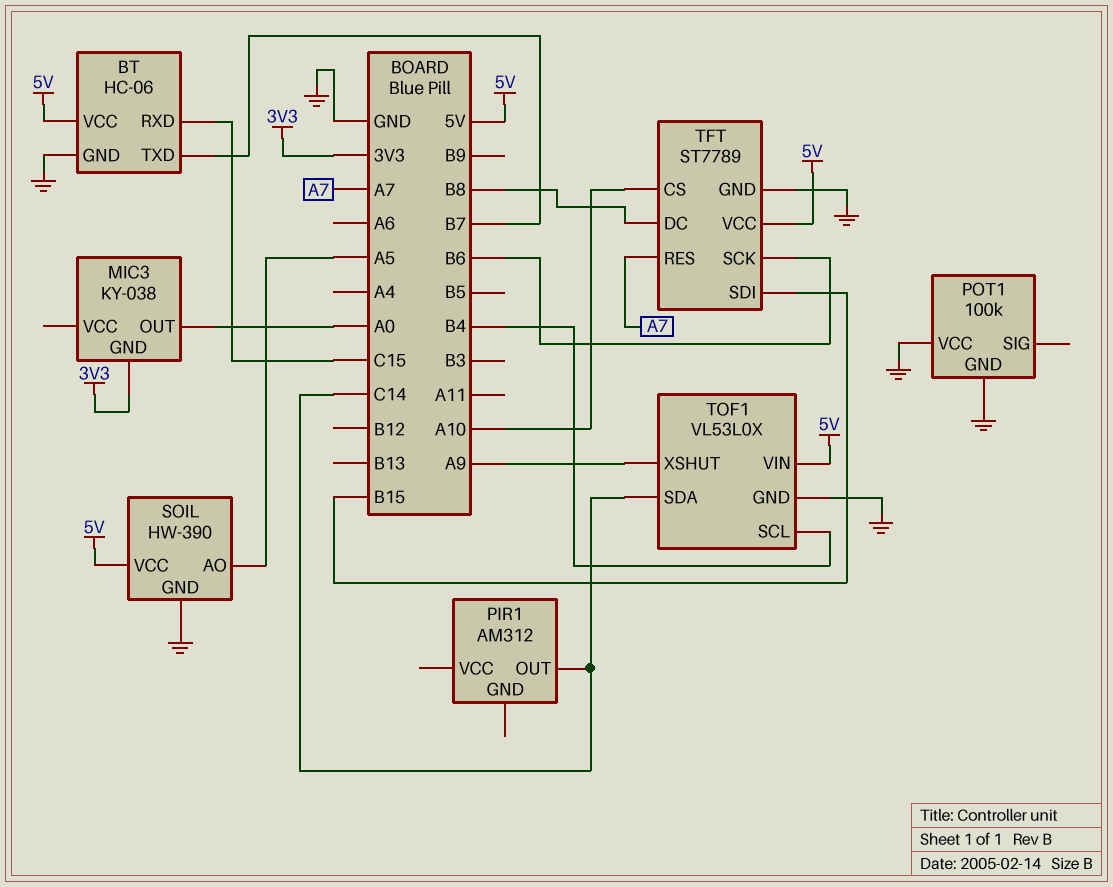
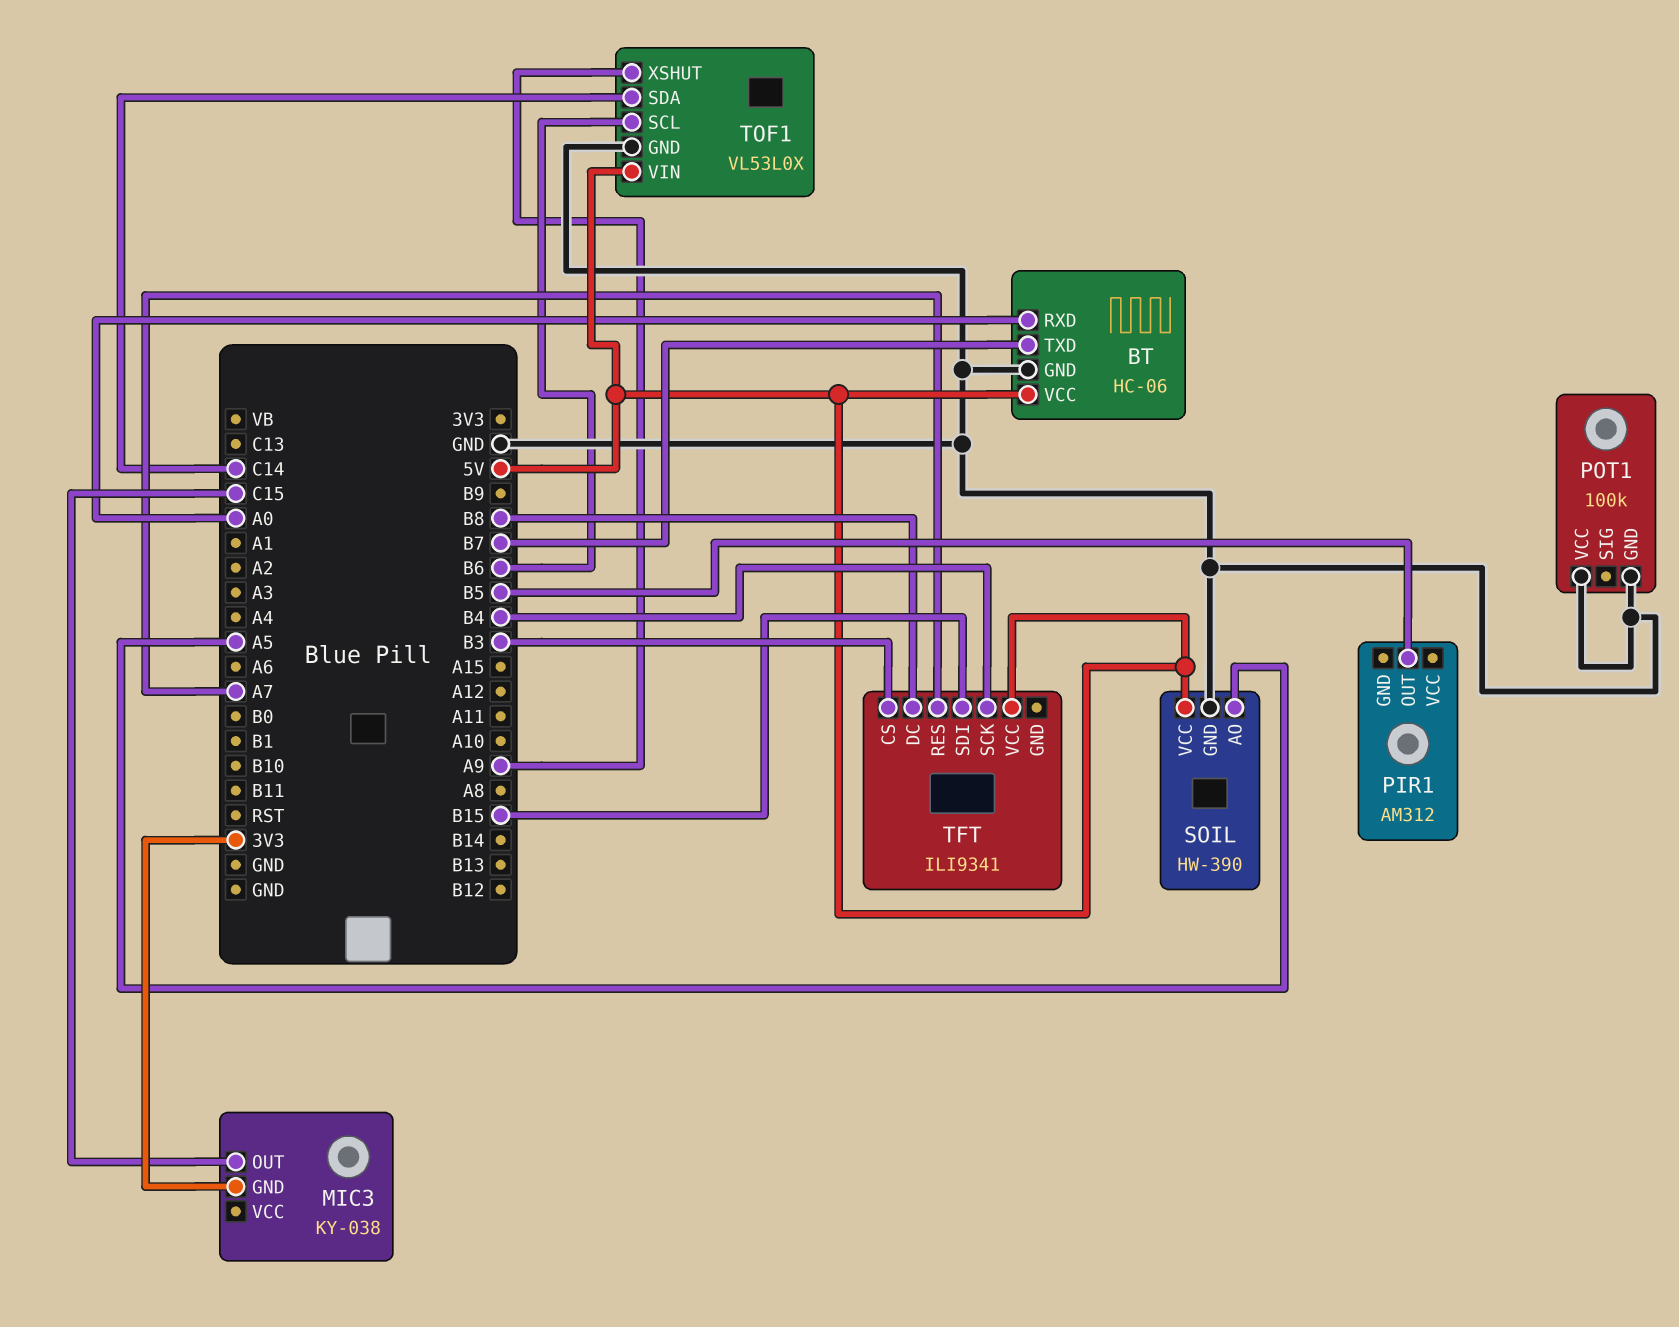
BT pin RXD: C15 -> A0
MIC3 pin OUT: A0 -> C15
PIR1 pin OUT: C14 -> B5
TFT: ST7789 -> ILI9341
TFT pin CS: A10 -> B3
TFT pin GND: GND -> none
TFT pin SCK: B6 -> B4
TOF1 pin SCL: B4 -> B6

